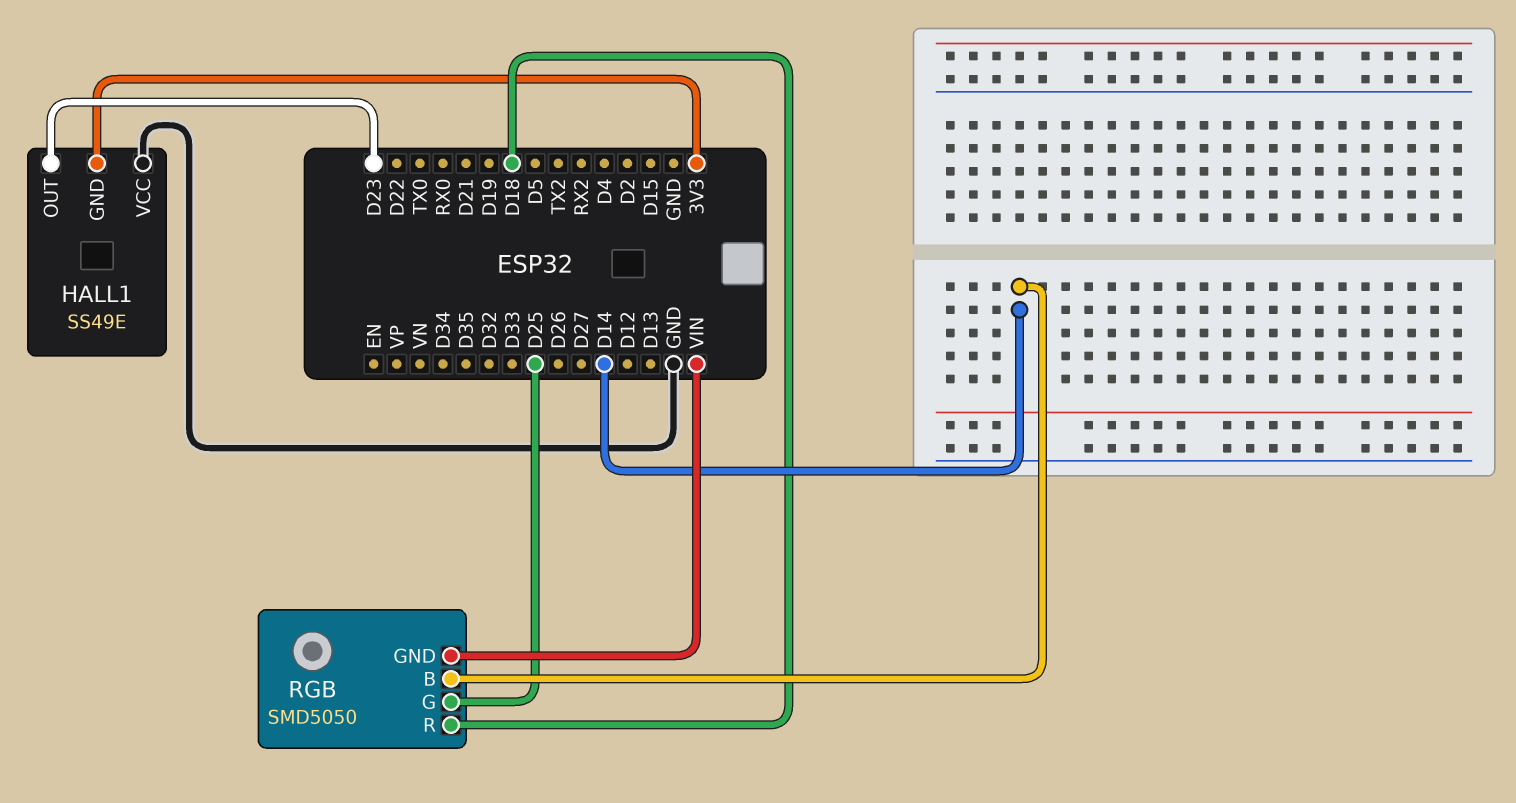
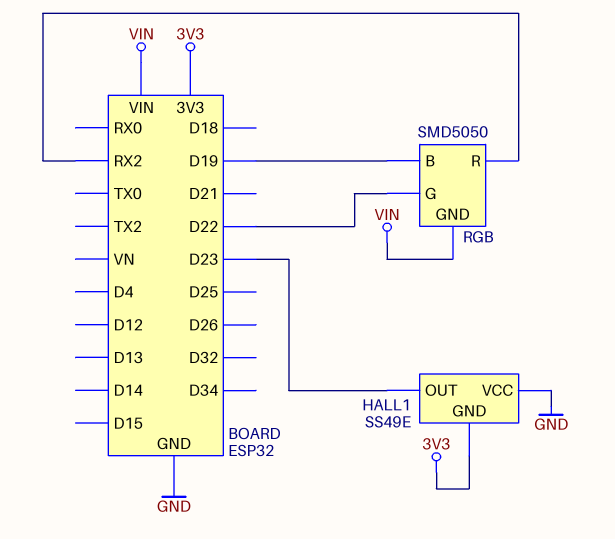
RGB pin B: D14 -> D19
RGB pin G: D25 -> D22
RGB pin R: D18 -> RX2

